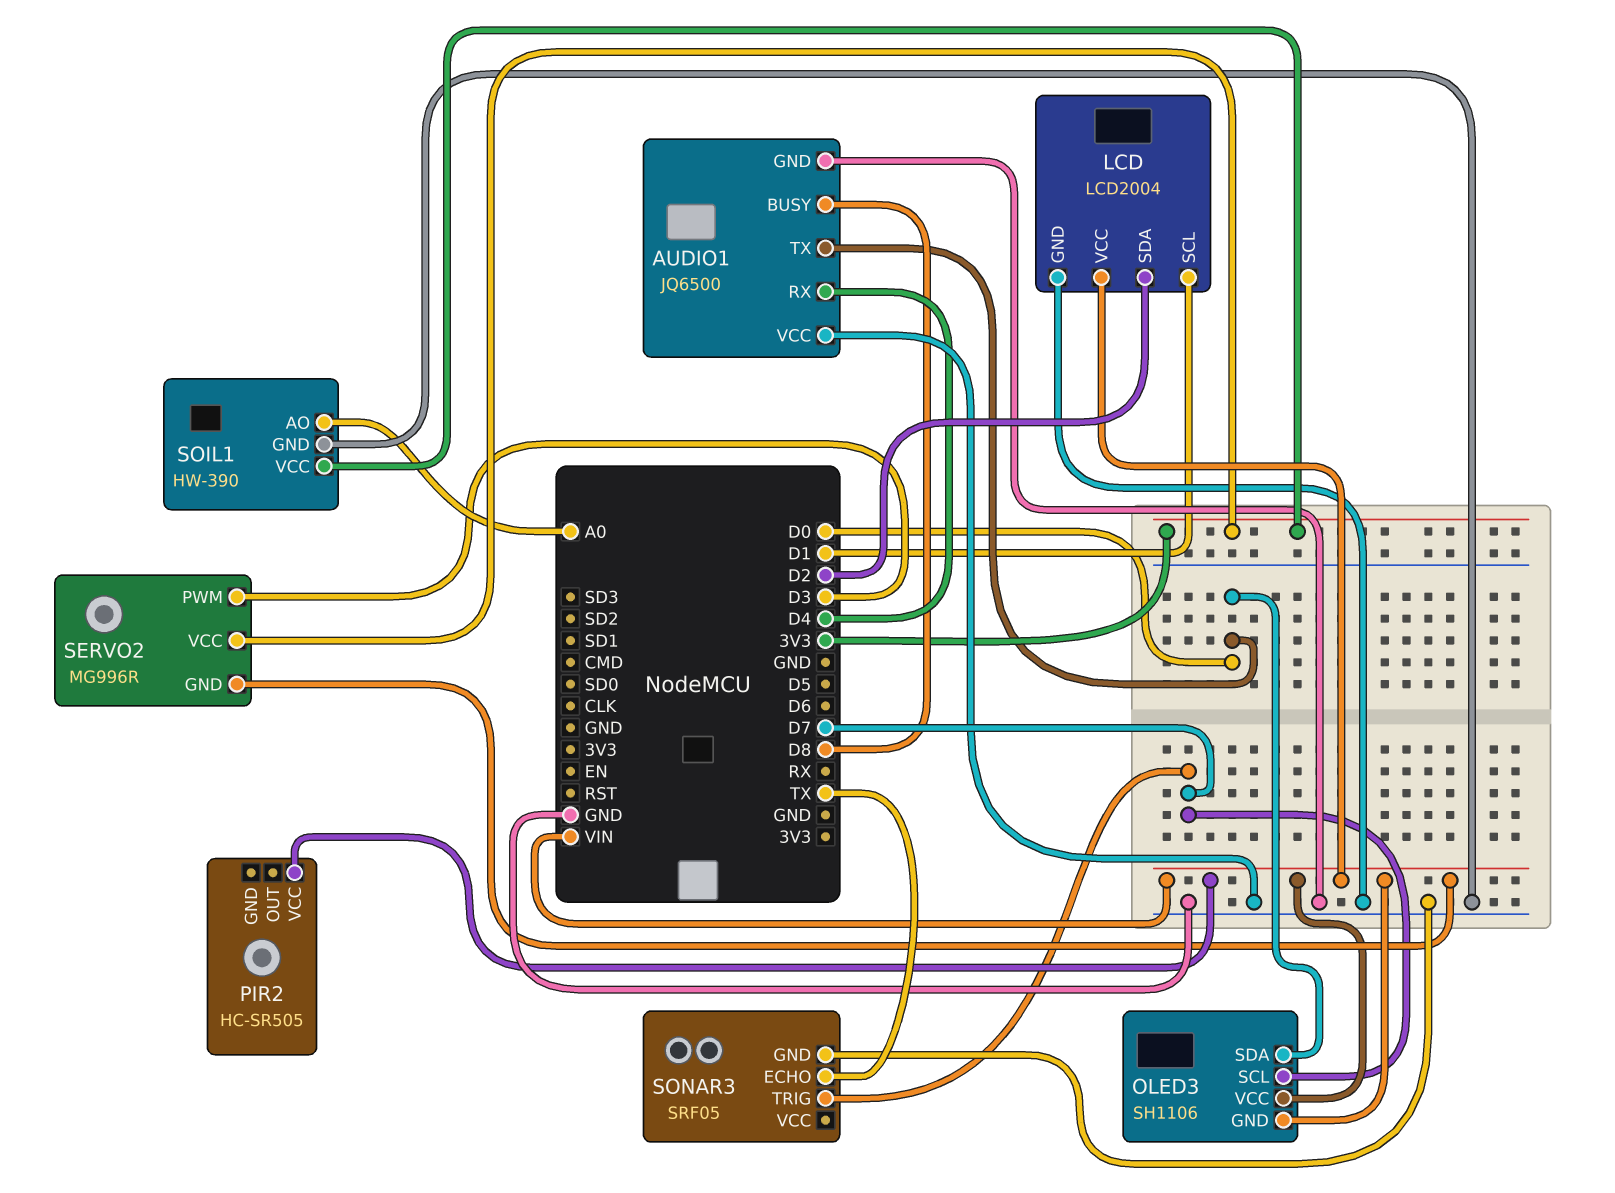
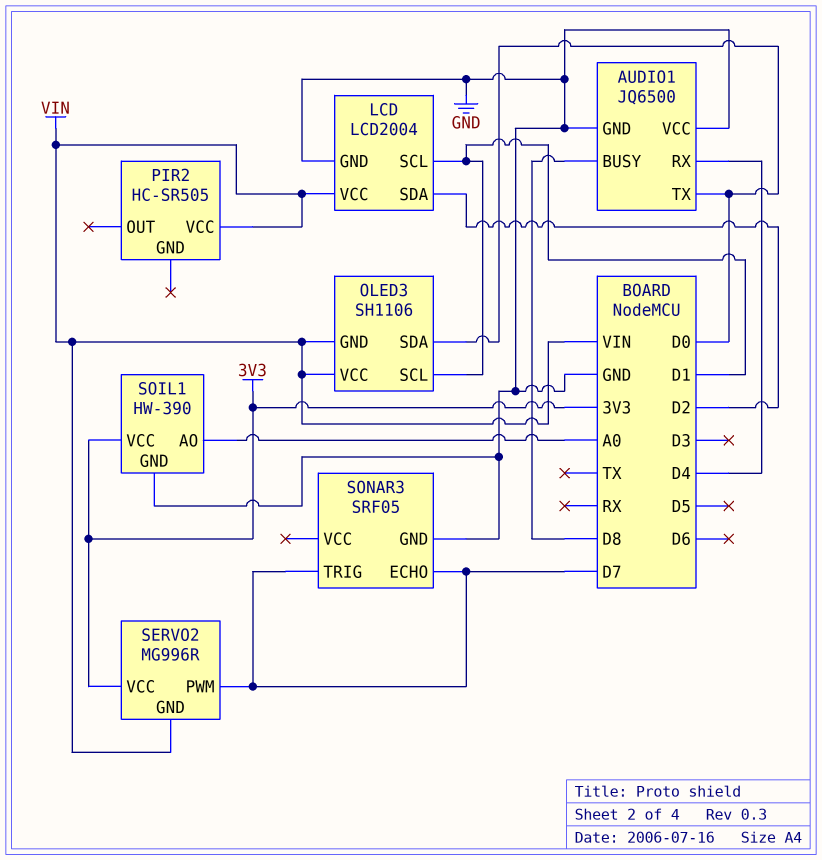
OLED3 pin SCL: D7 -> D1
SERVO2 pin PWM: D3 -> D7
SONAR3 pin ECHO: TX -> D7

